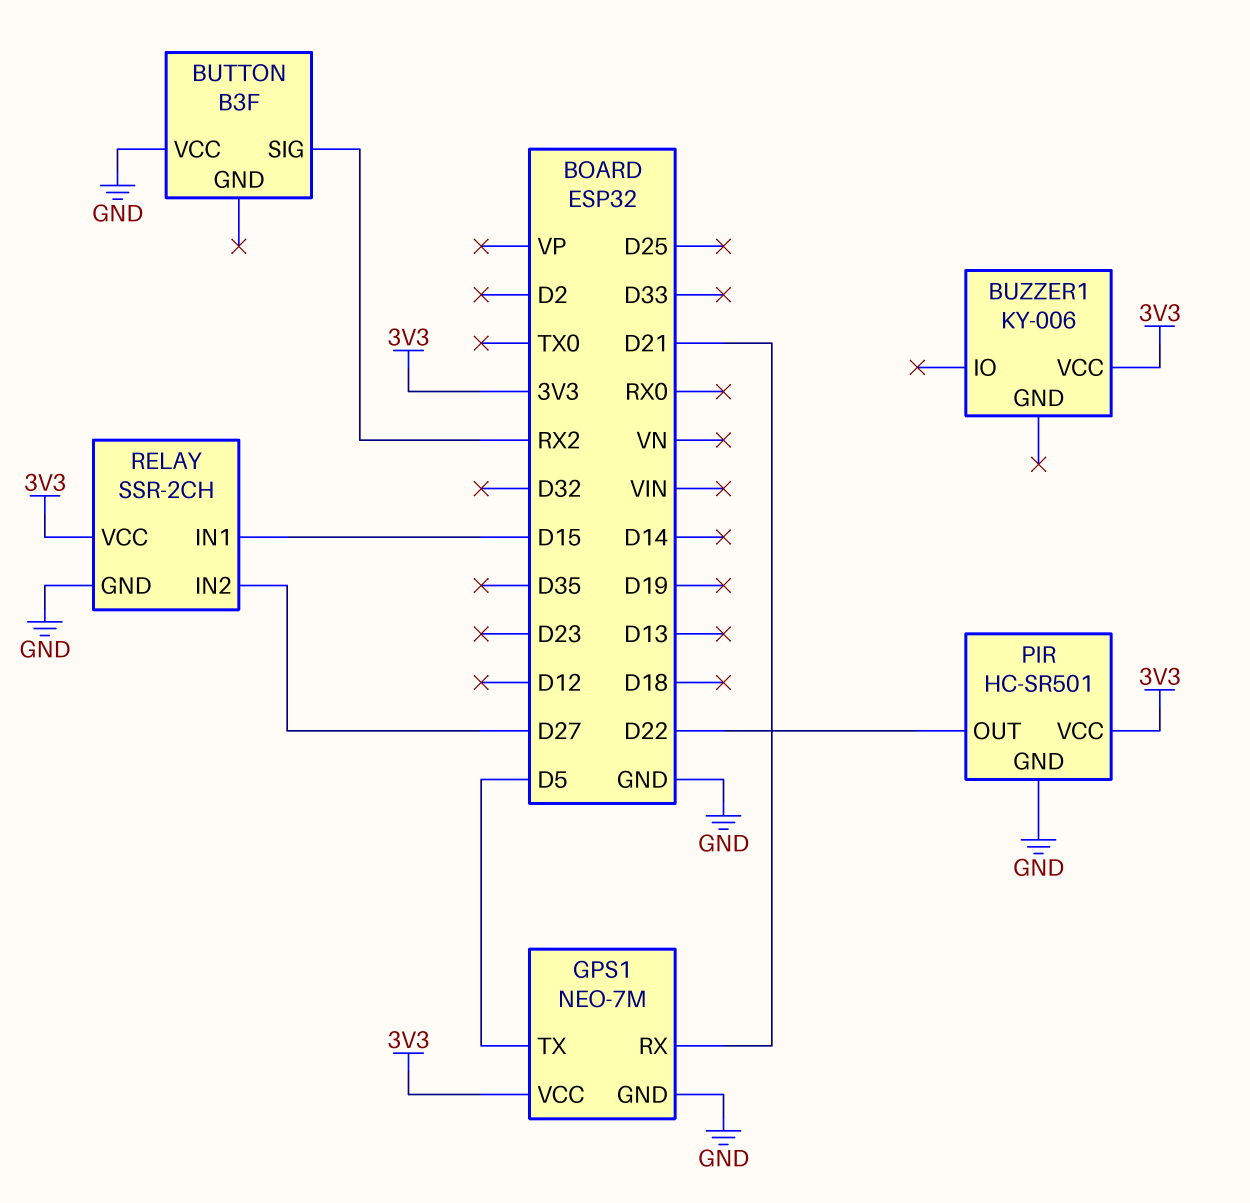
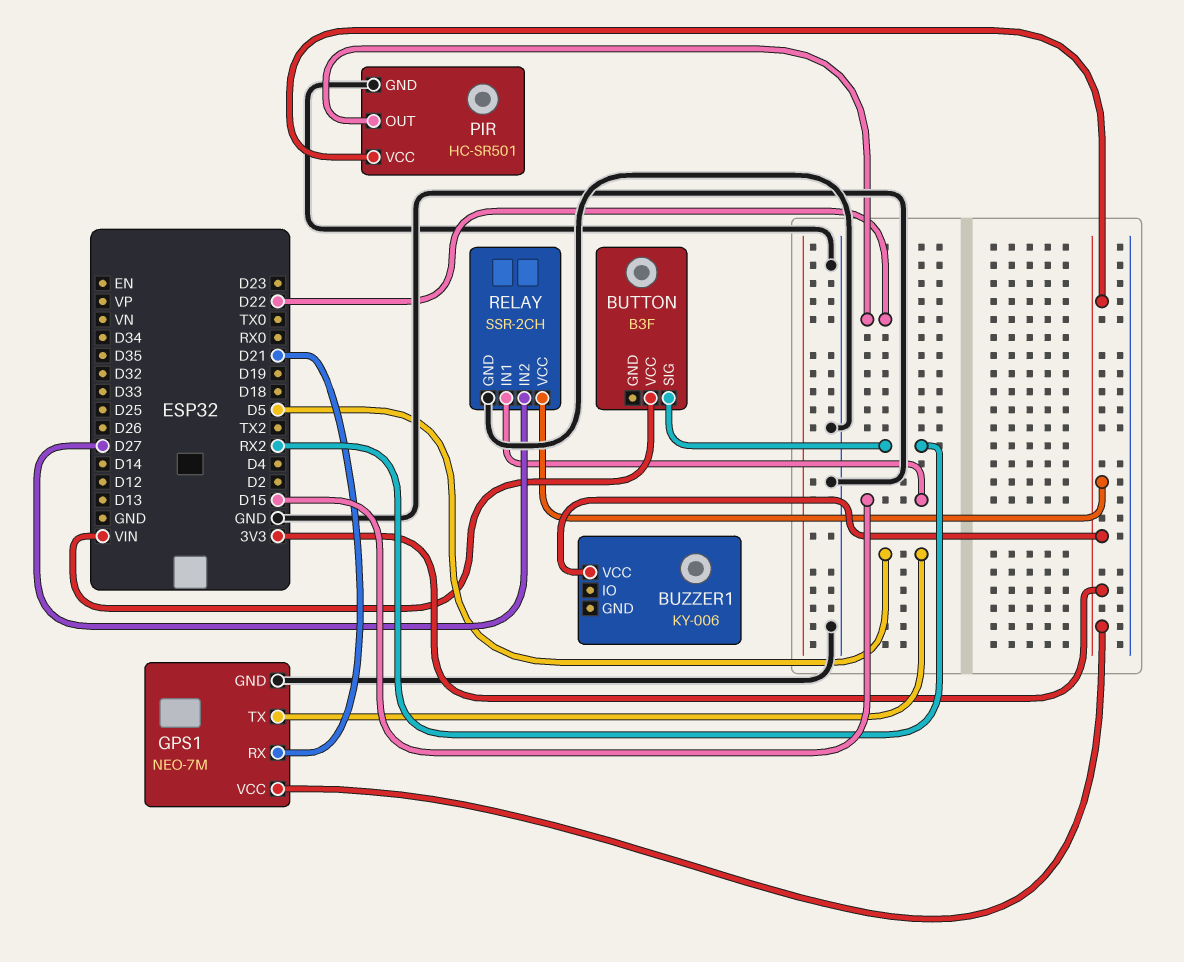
BUTTON pin VCC: GND -> VIN

